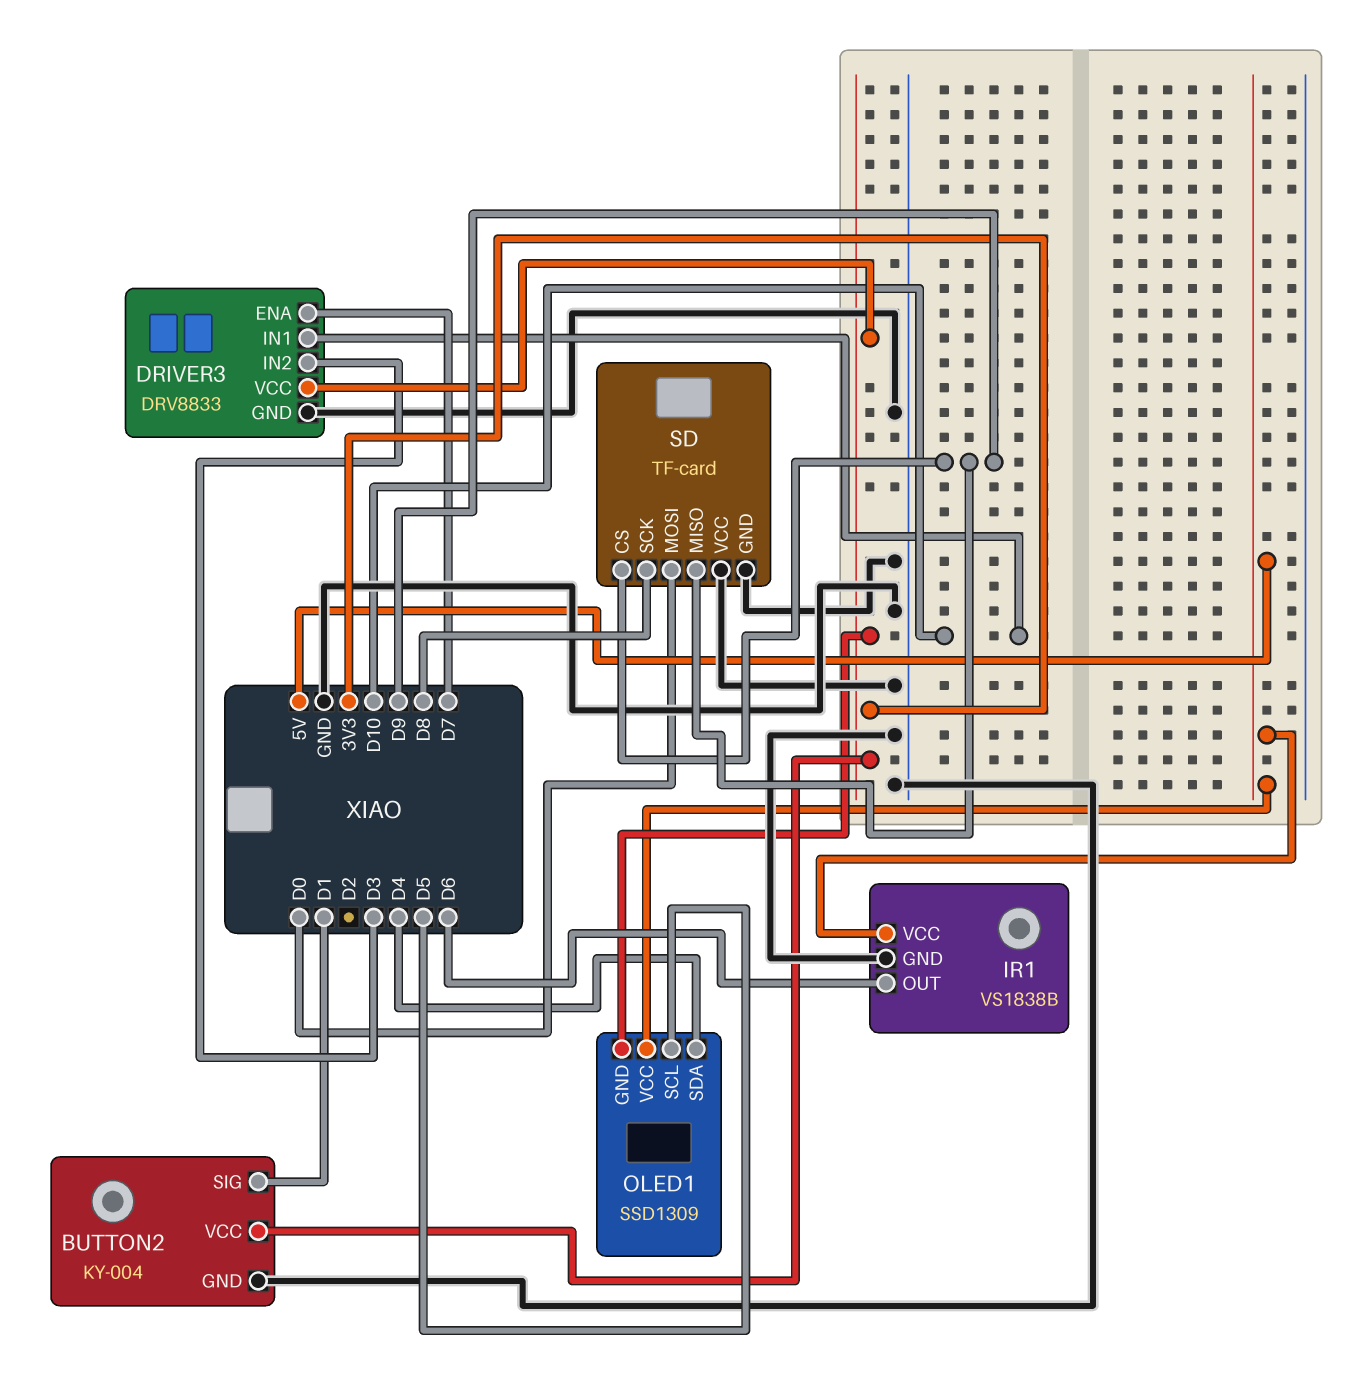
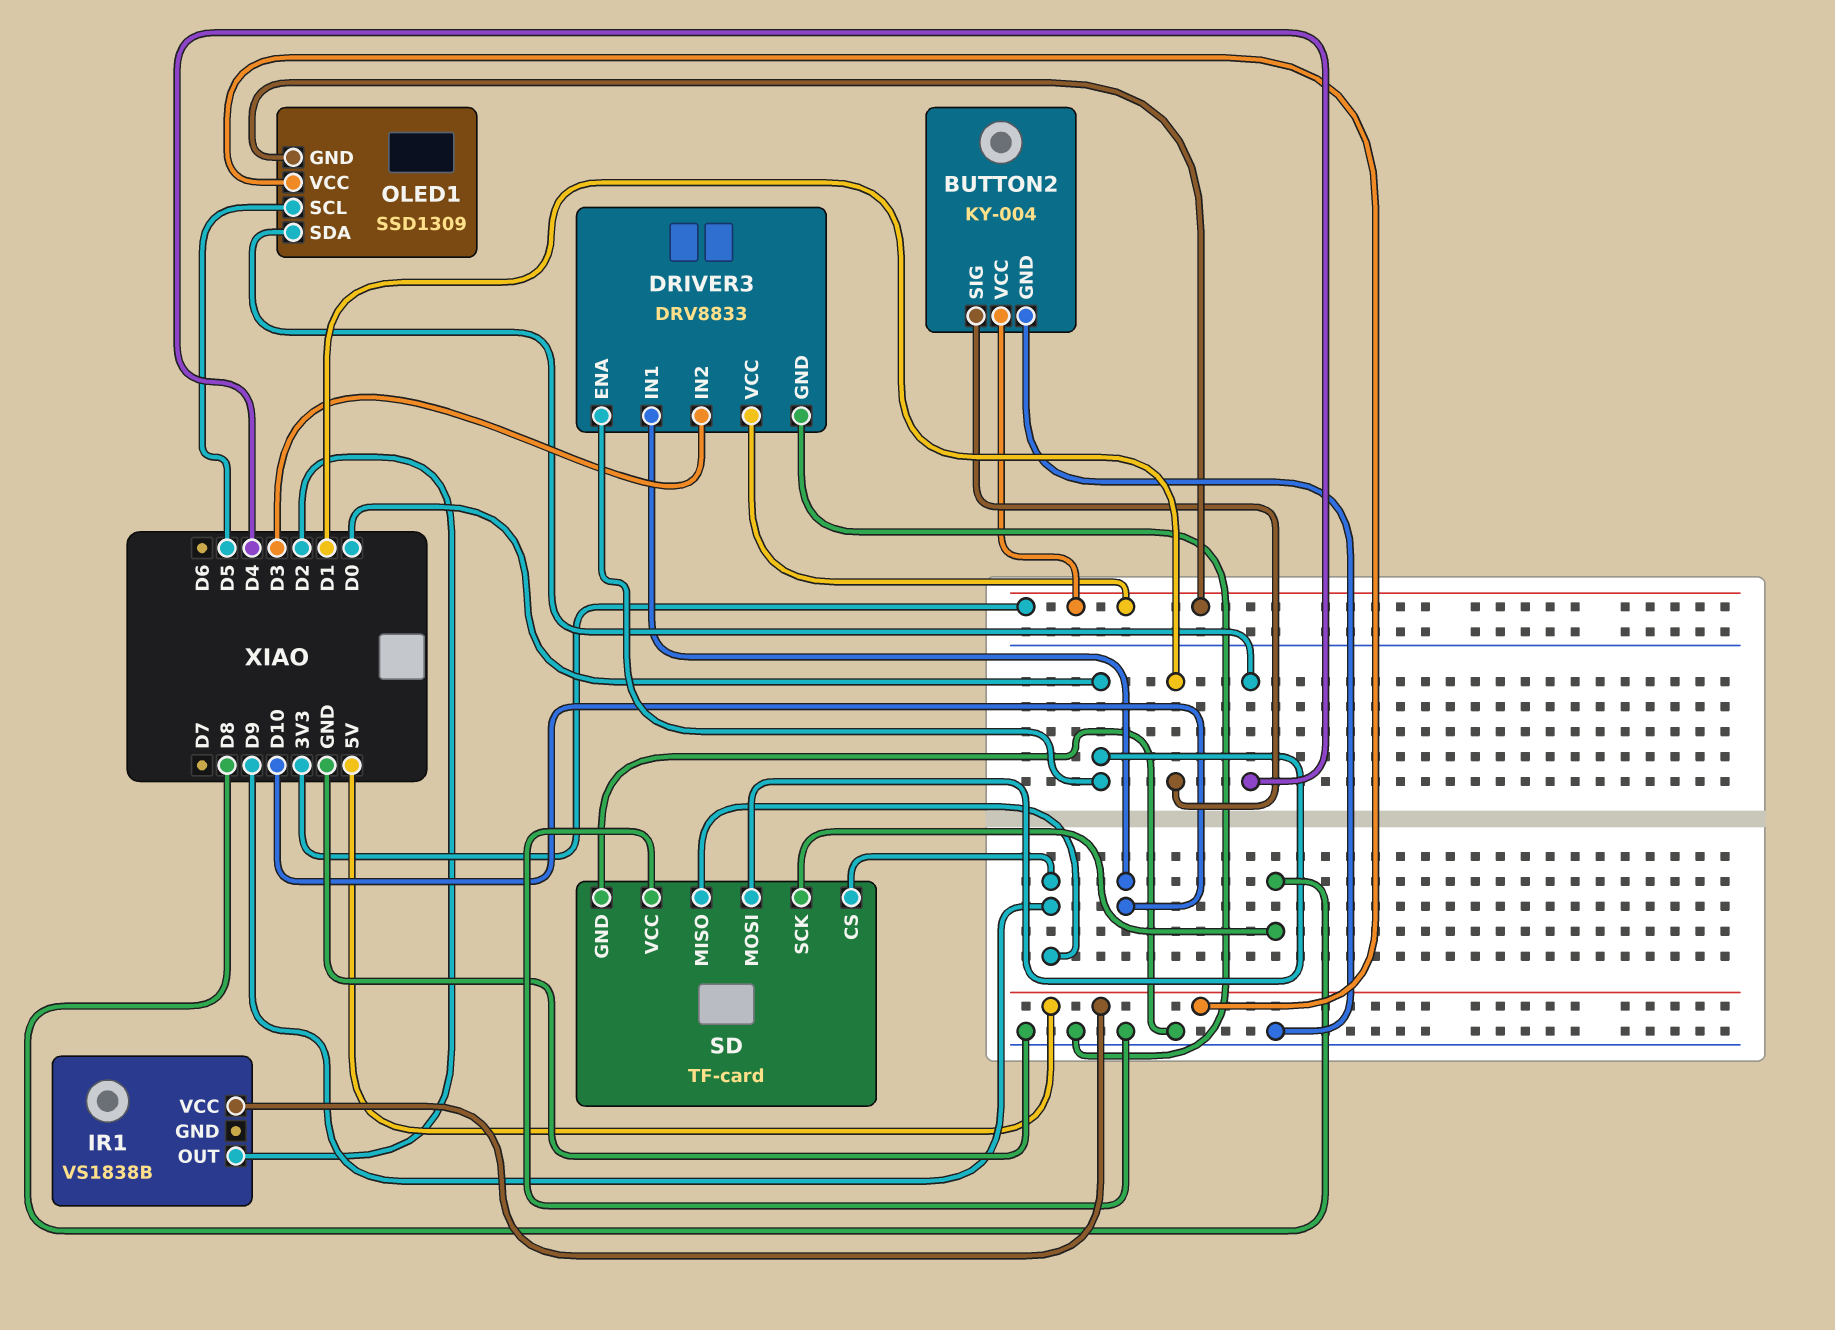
DRIVER3 pin ENA: D7 -> D0
IR1 pin GND: GND -> none
IR1 pin OUT: D6 -> D2

